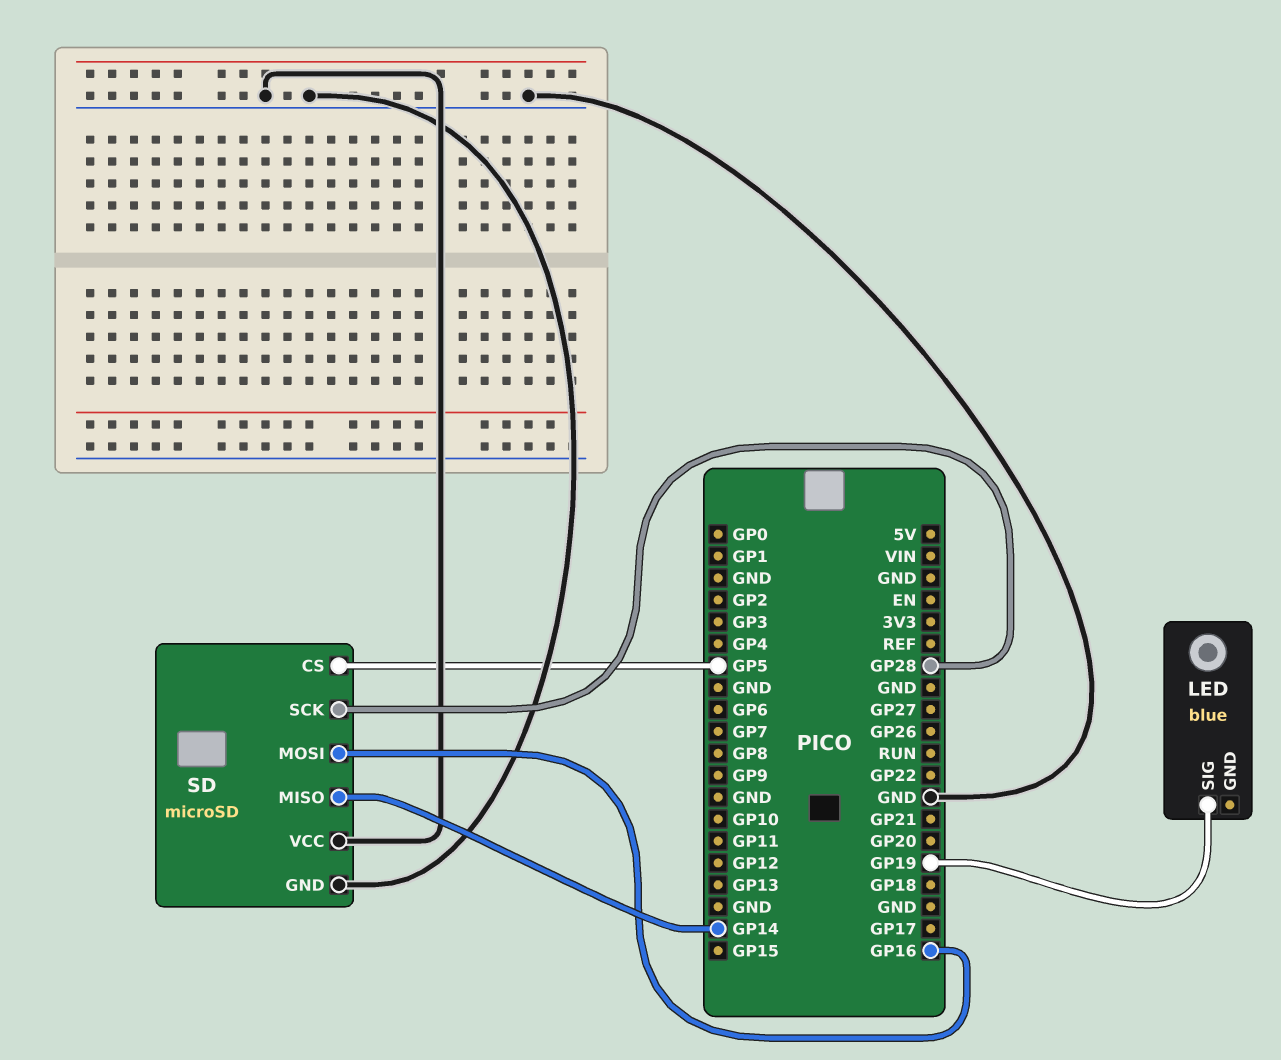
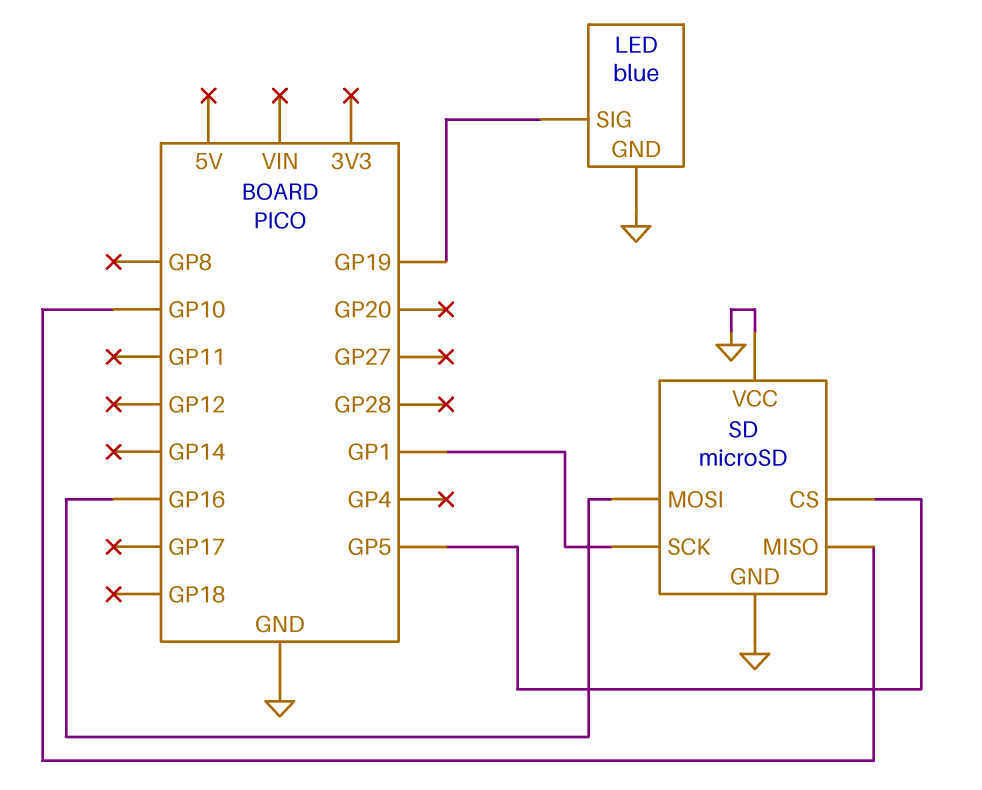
LED pin GND: none -> GND
SD pin MISO: GP14 -> GP10
SD pin SCK: GP28 -> GP1

